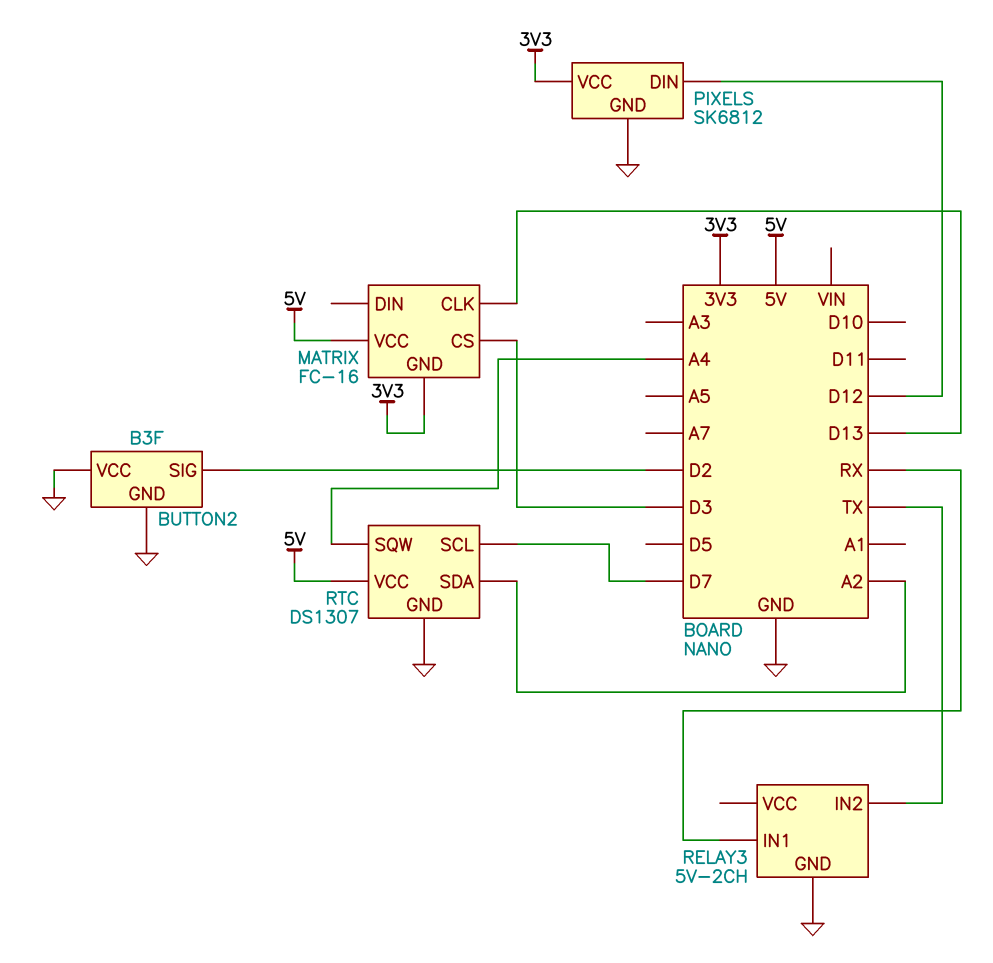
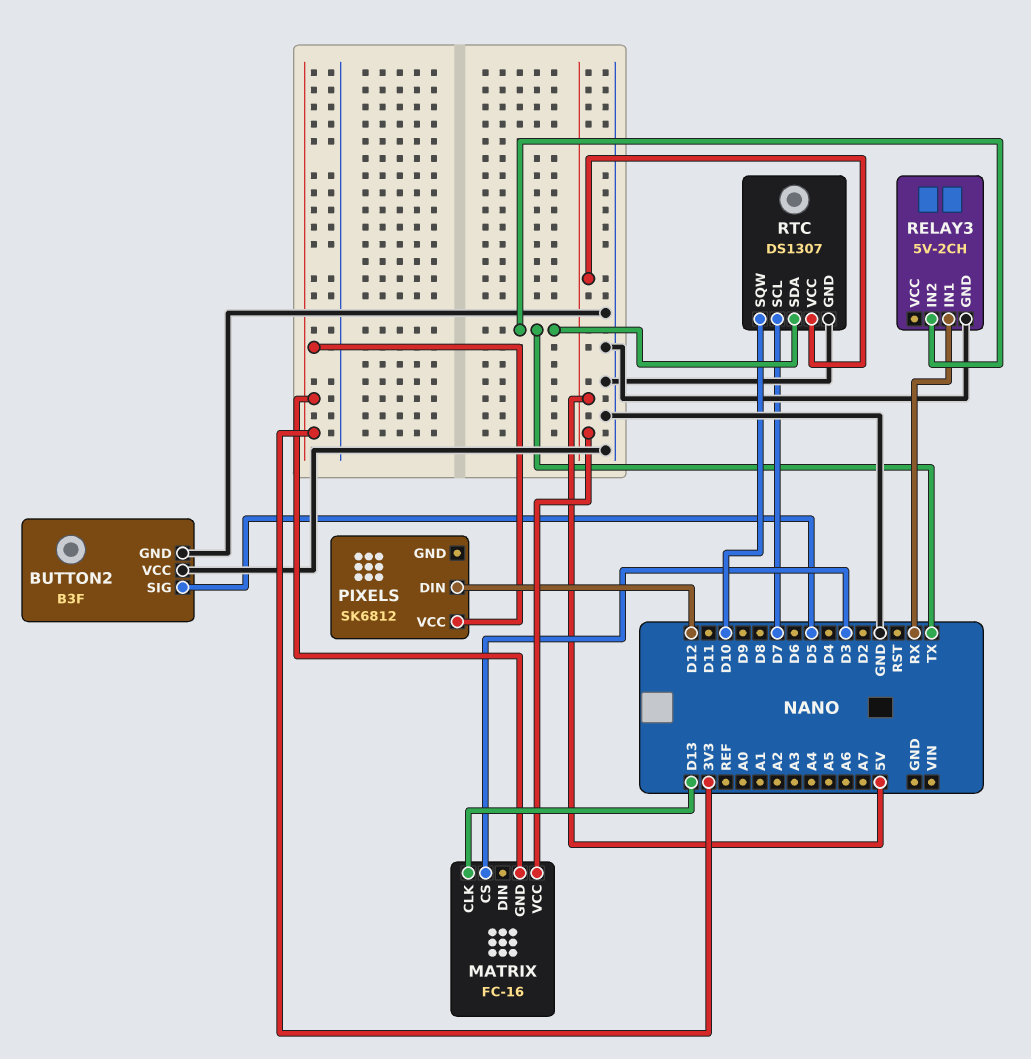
BUTTON2 pin SIG: D2 -> D5
PIXELS pin GND: GND -> none
RTC pin SDA: A2 -> TX
RTC pin SQW: A4 -> D10

